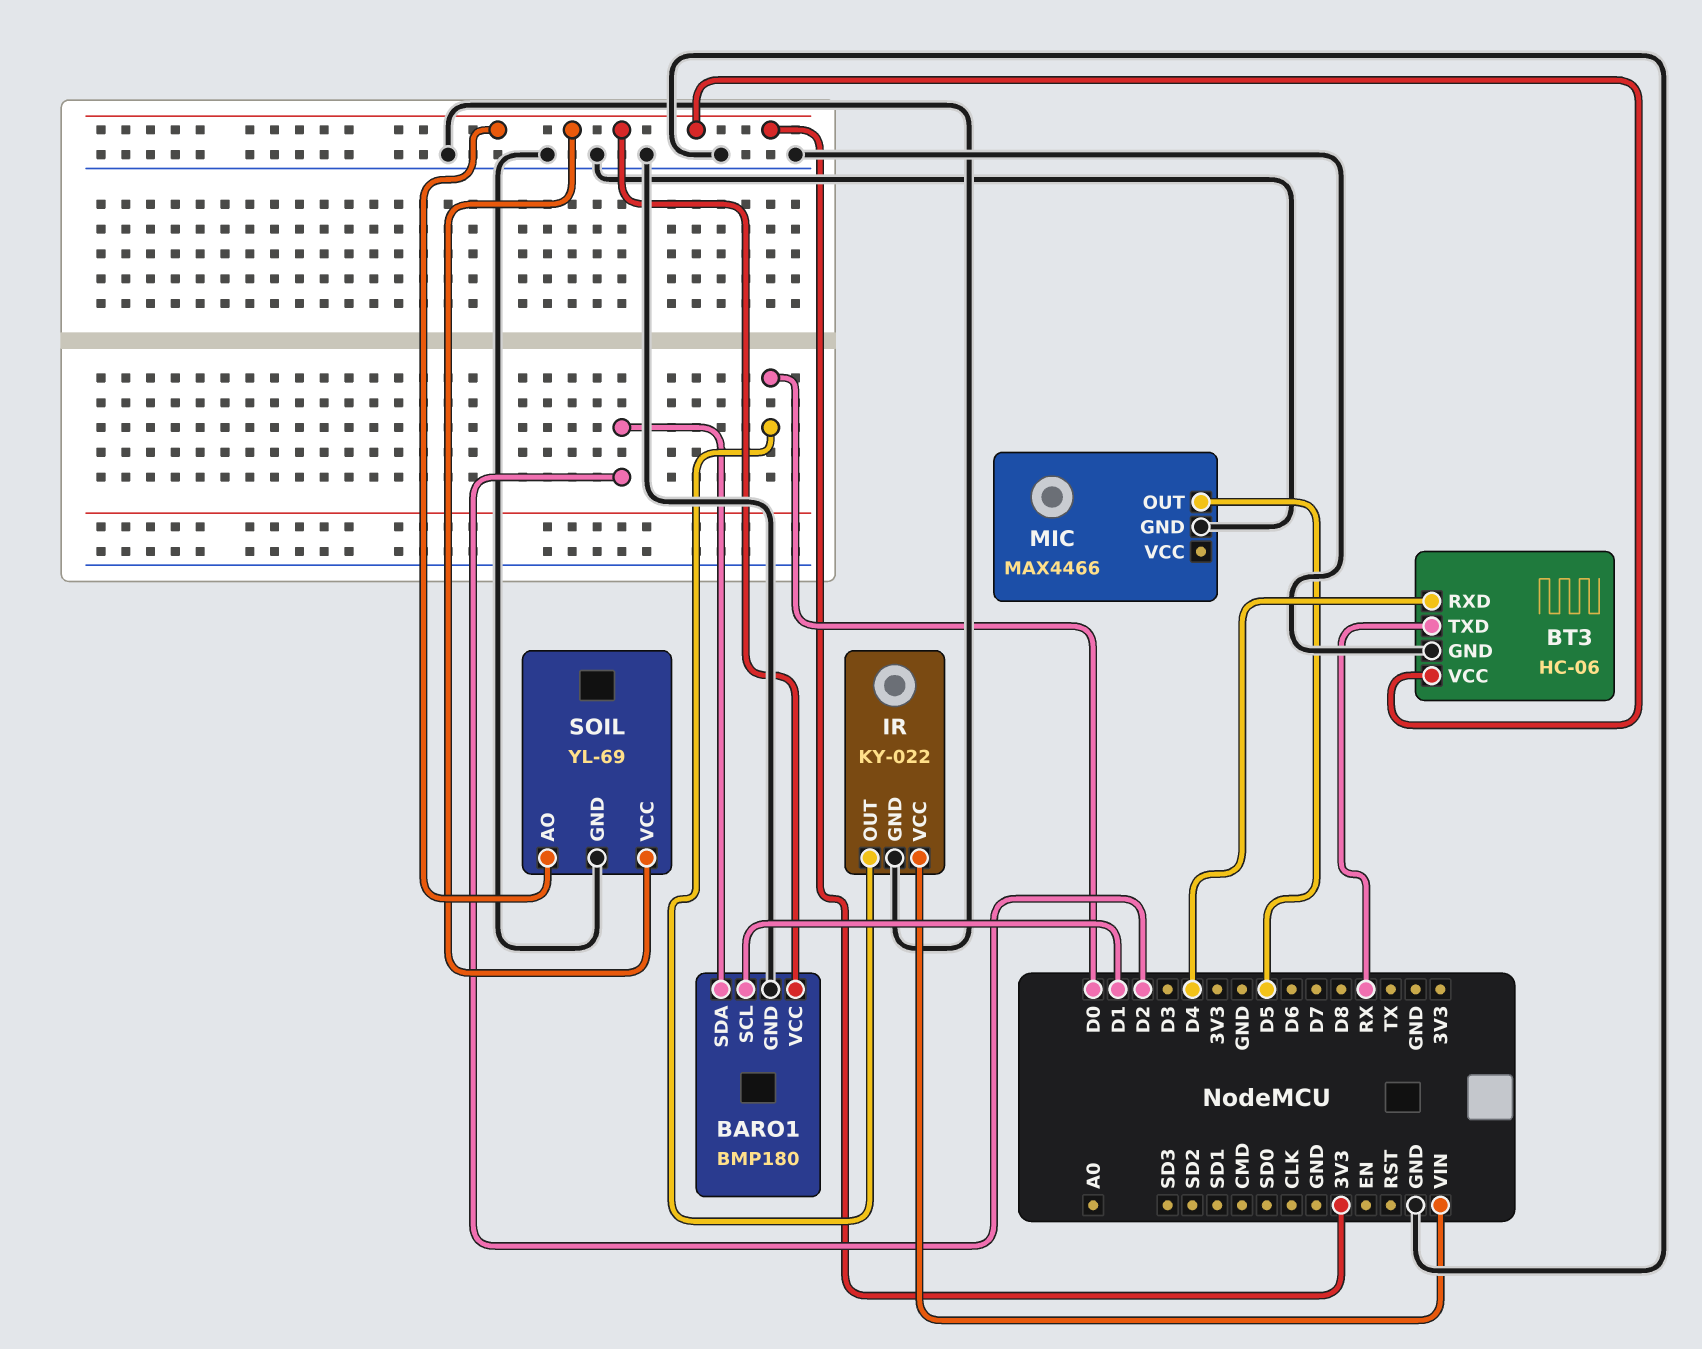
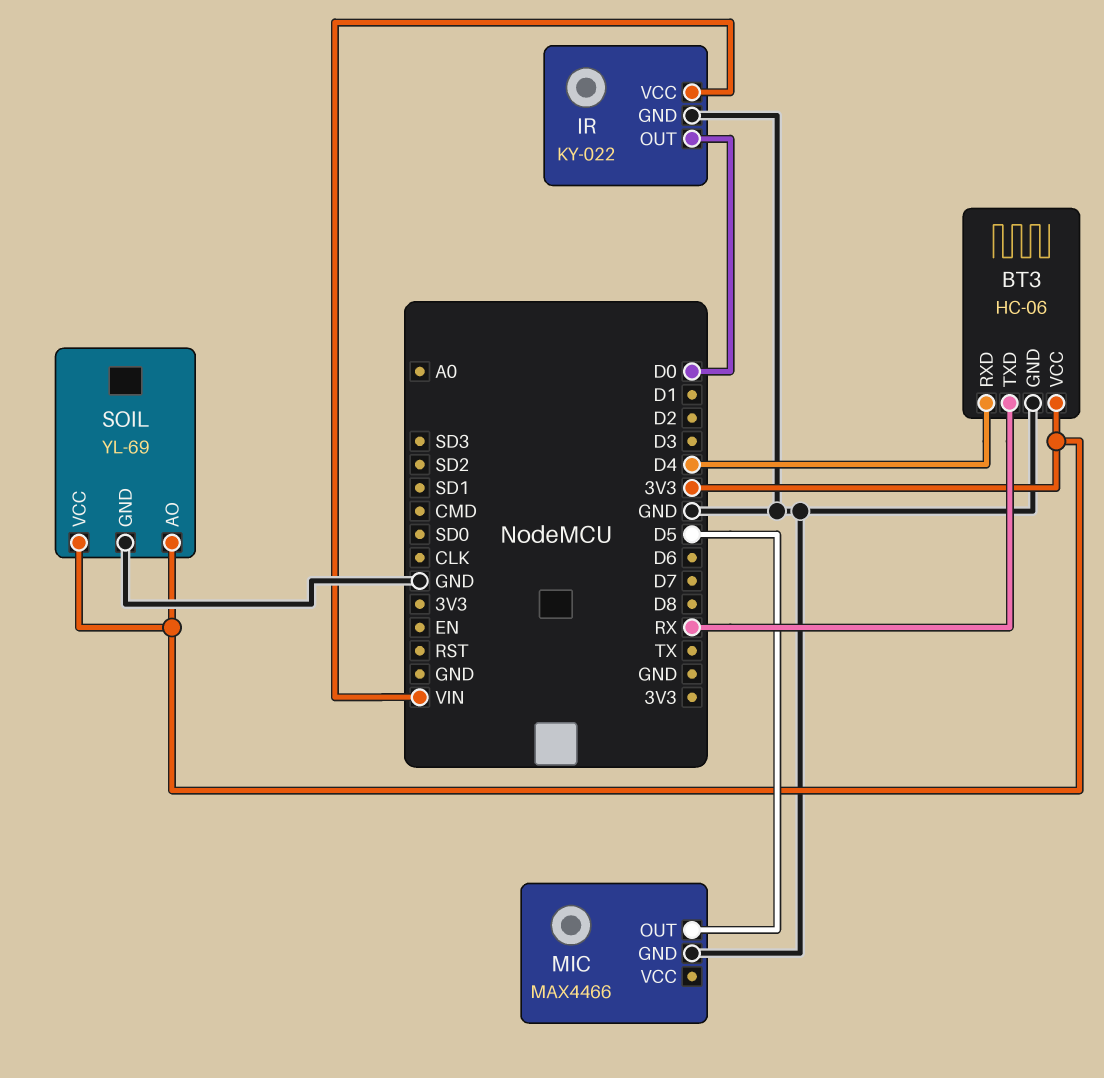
BARO1: BMP180 -> none
BARO1 pin GND: GND -> none
BARO1 pin SCL: D1 -> none
BARO1 pin SDA: D2 -> none
BARO1 pin VCC: 3V3 -> none

